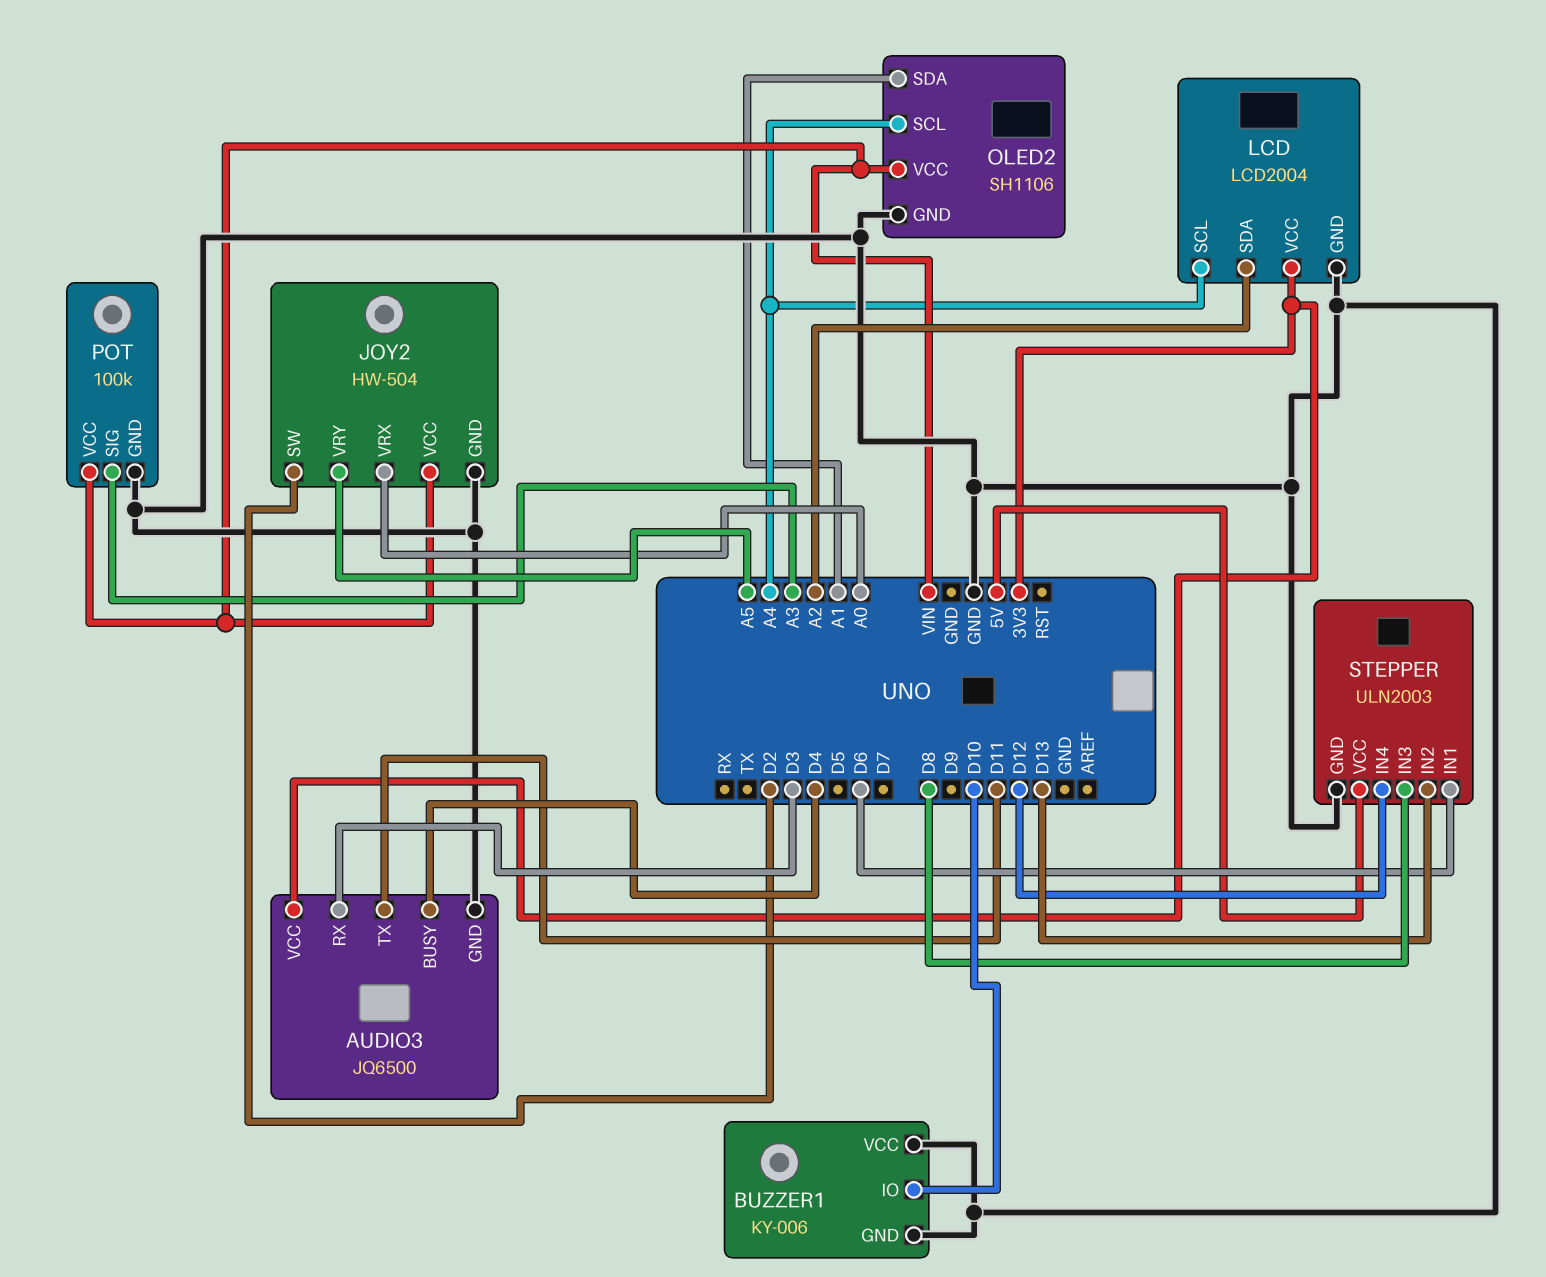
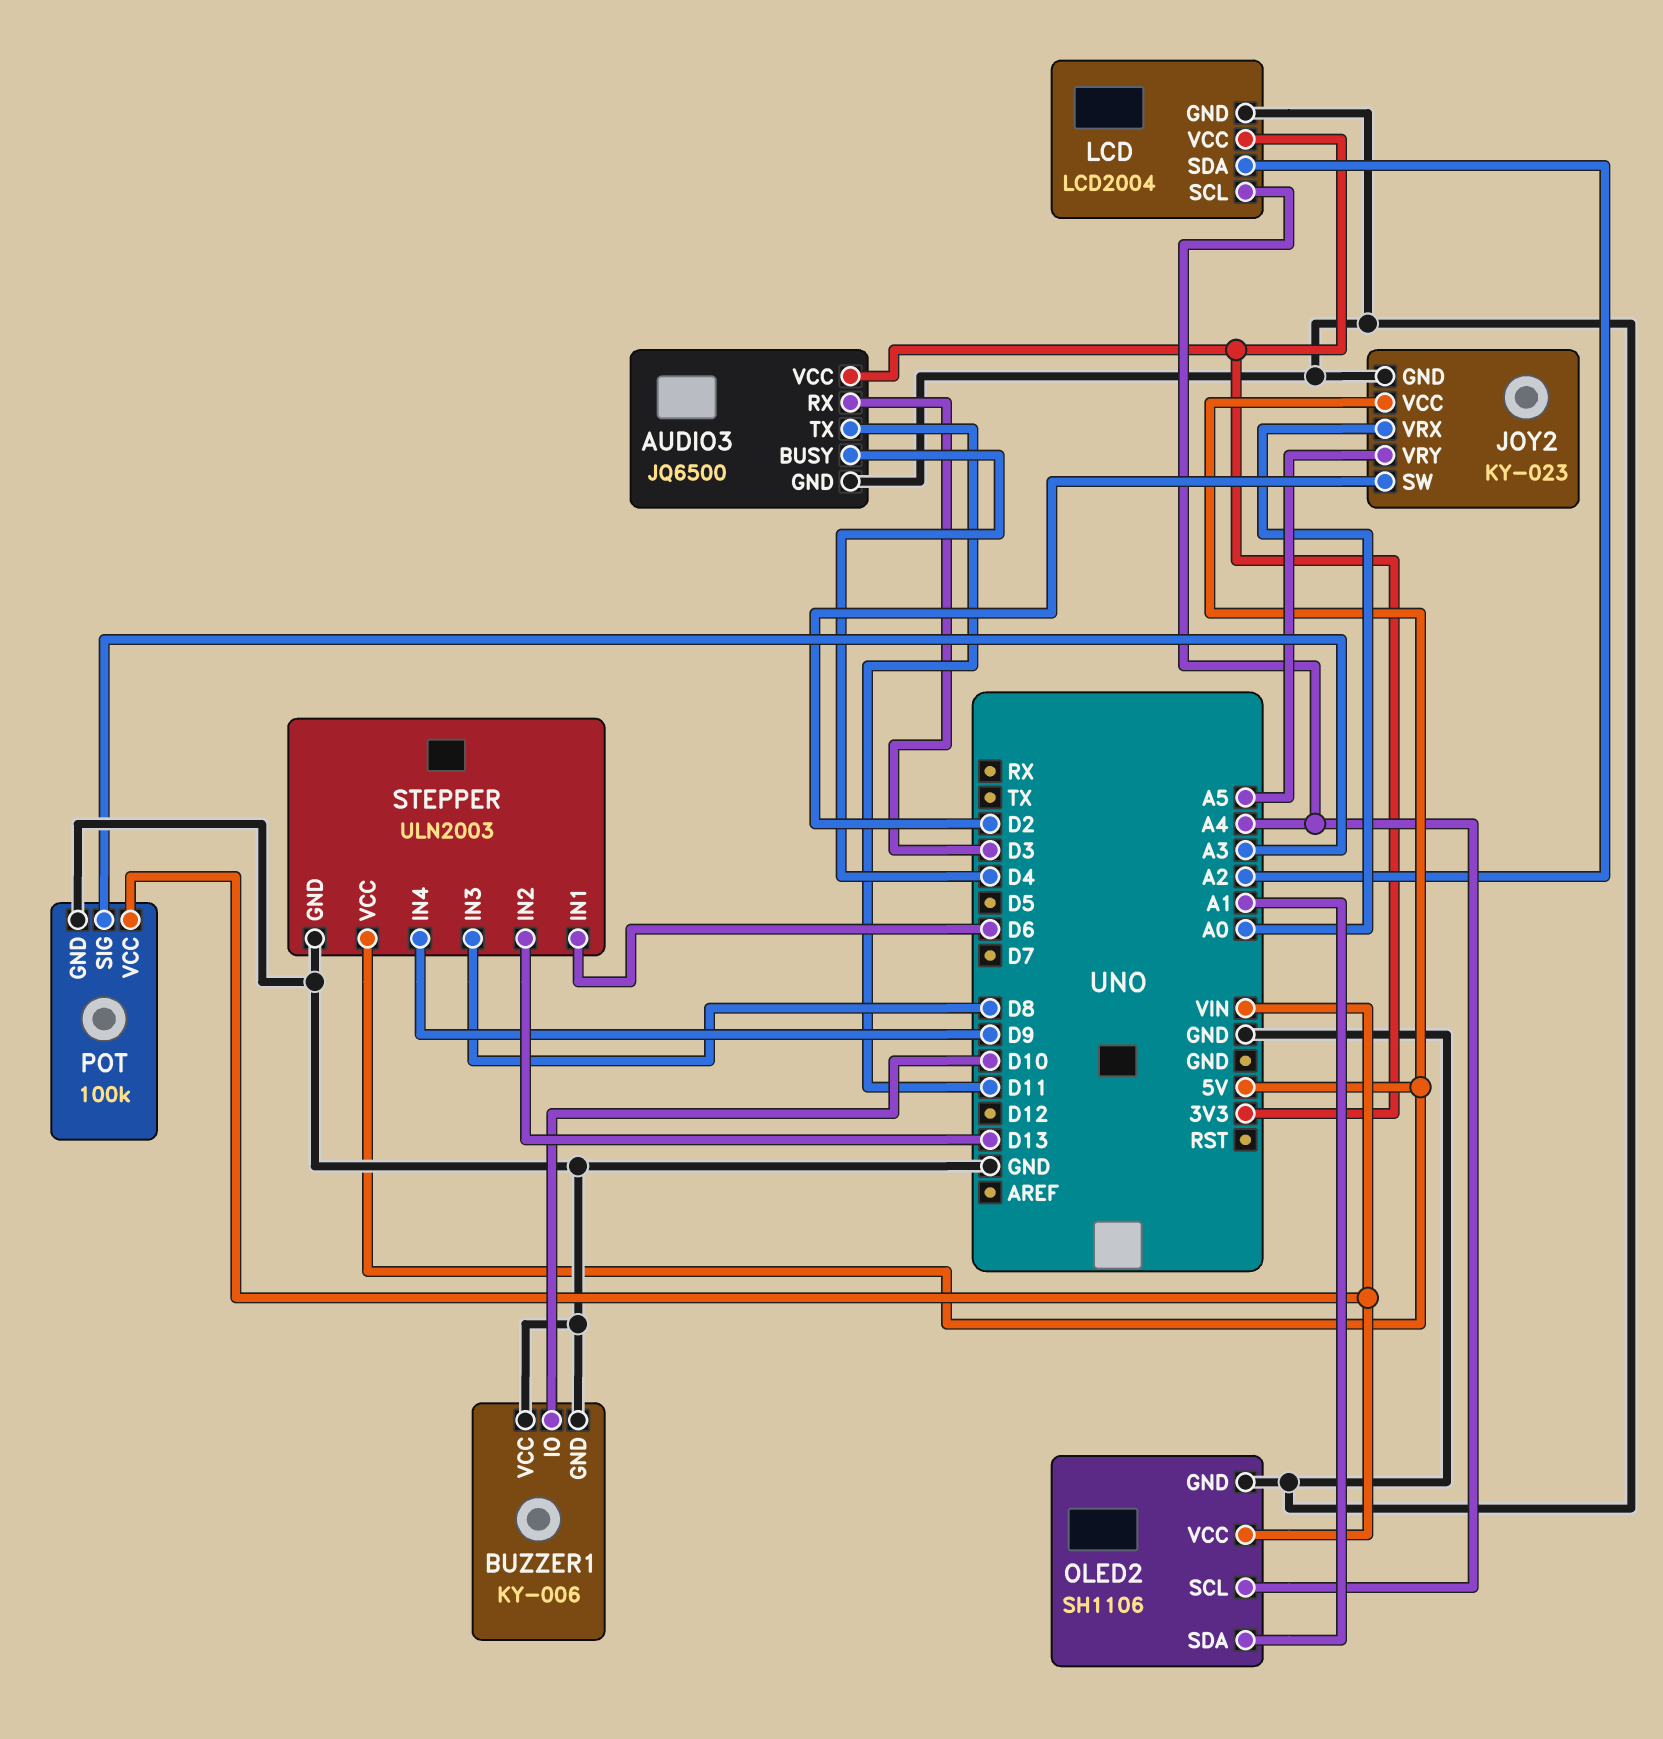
JOY2: HW-504 -> KY-023
JOY2 pin VCC: VIN -> 5V
STEPPER pin IN4: D12 -> D9

